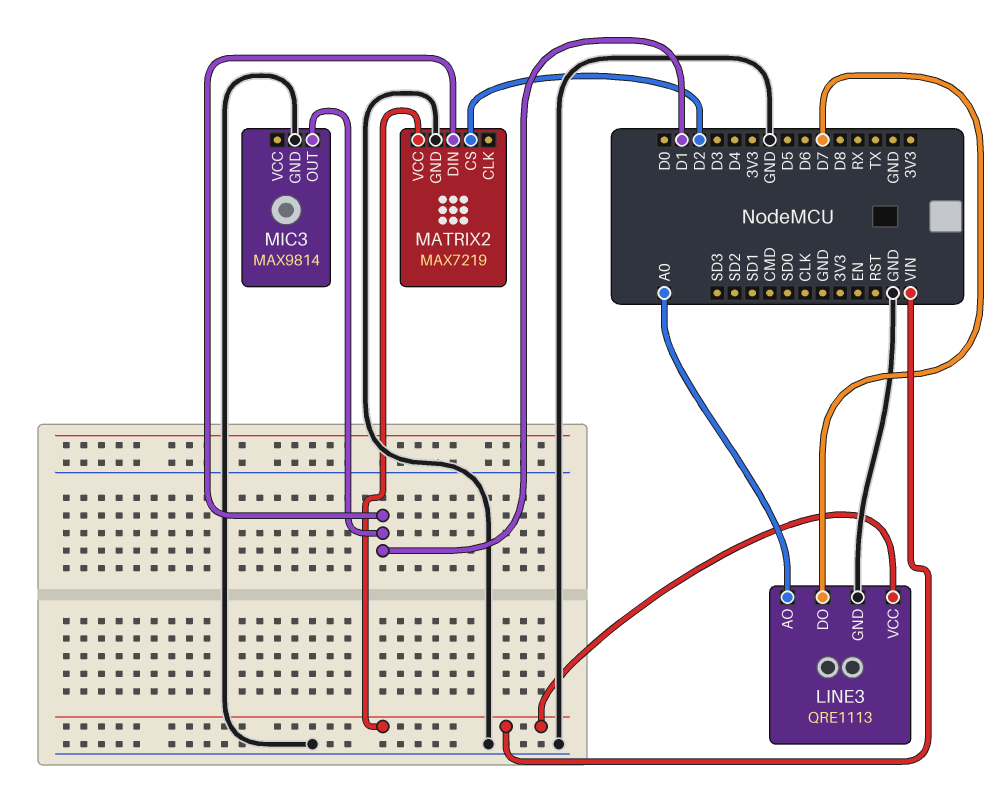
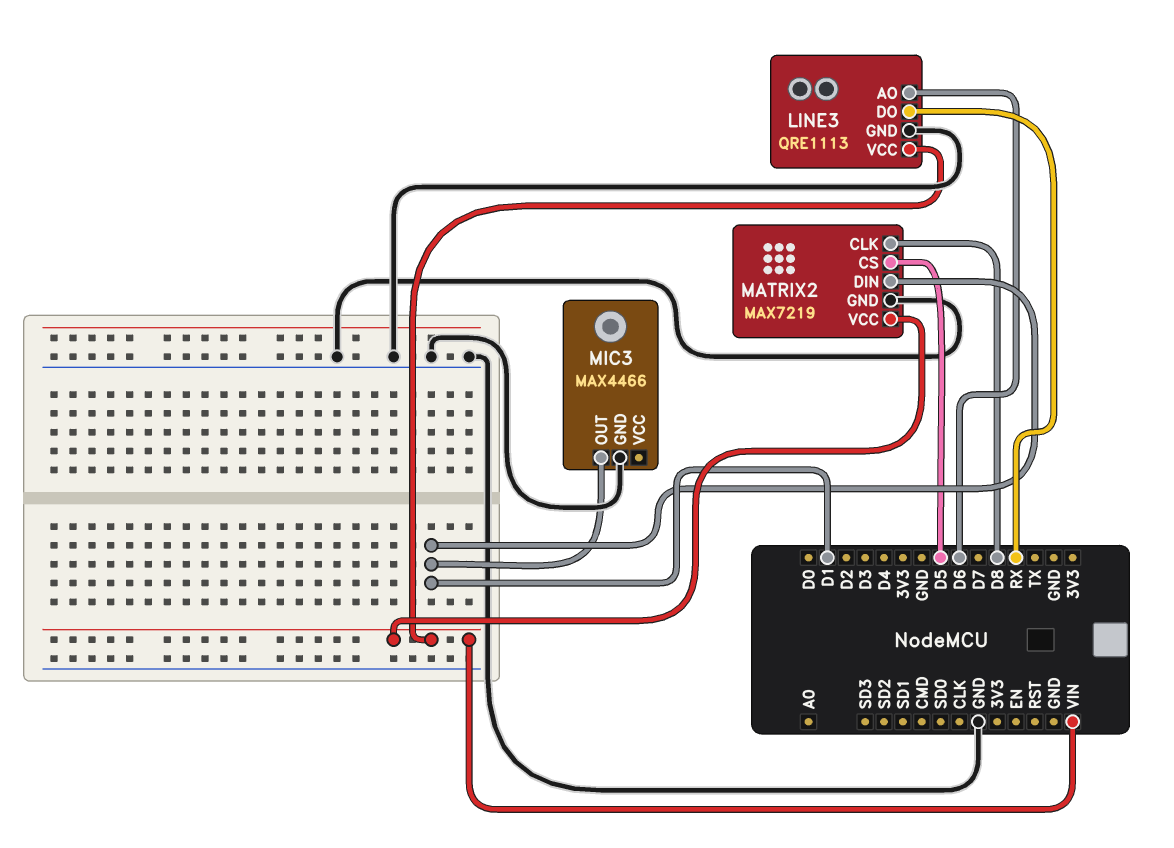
LINE3 pin AO: A0 -> D6
LINE3 pin DO: D7 -> RX
MATRIX2 pin CLK: none -> D8
MATRIX2 pin CS: D2 -> D5
MIC3: MAX9814 -> MAX4466

